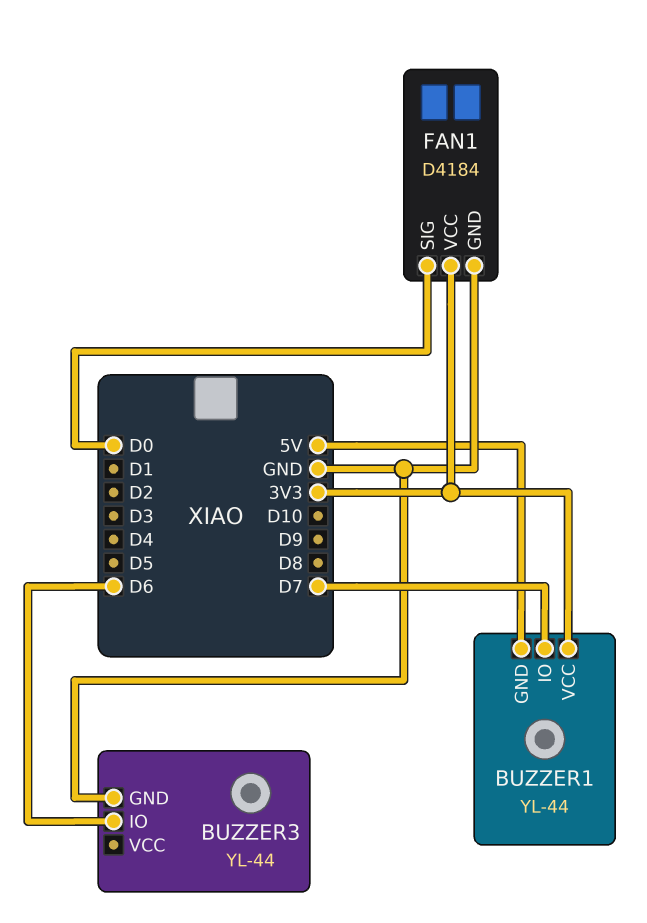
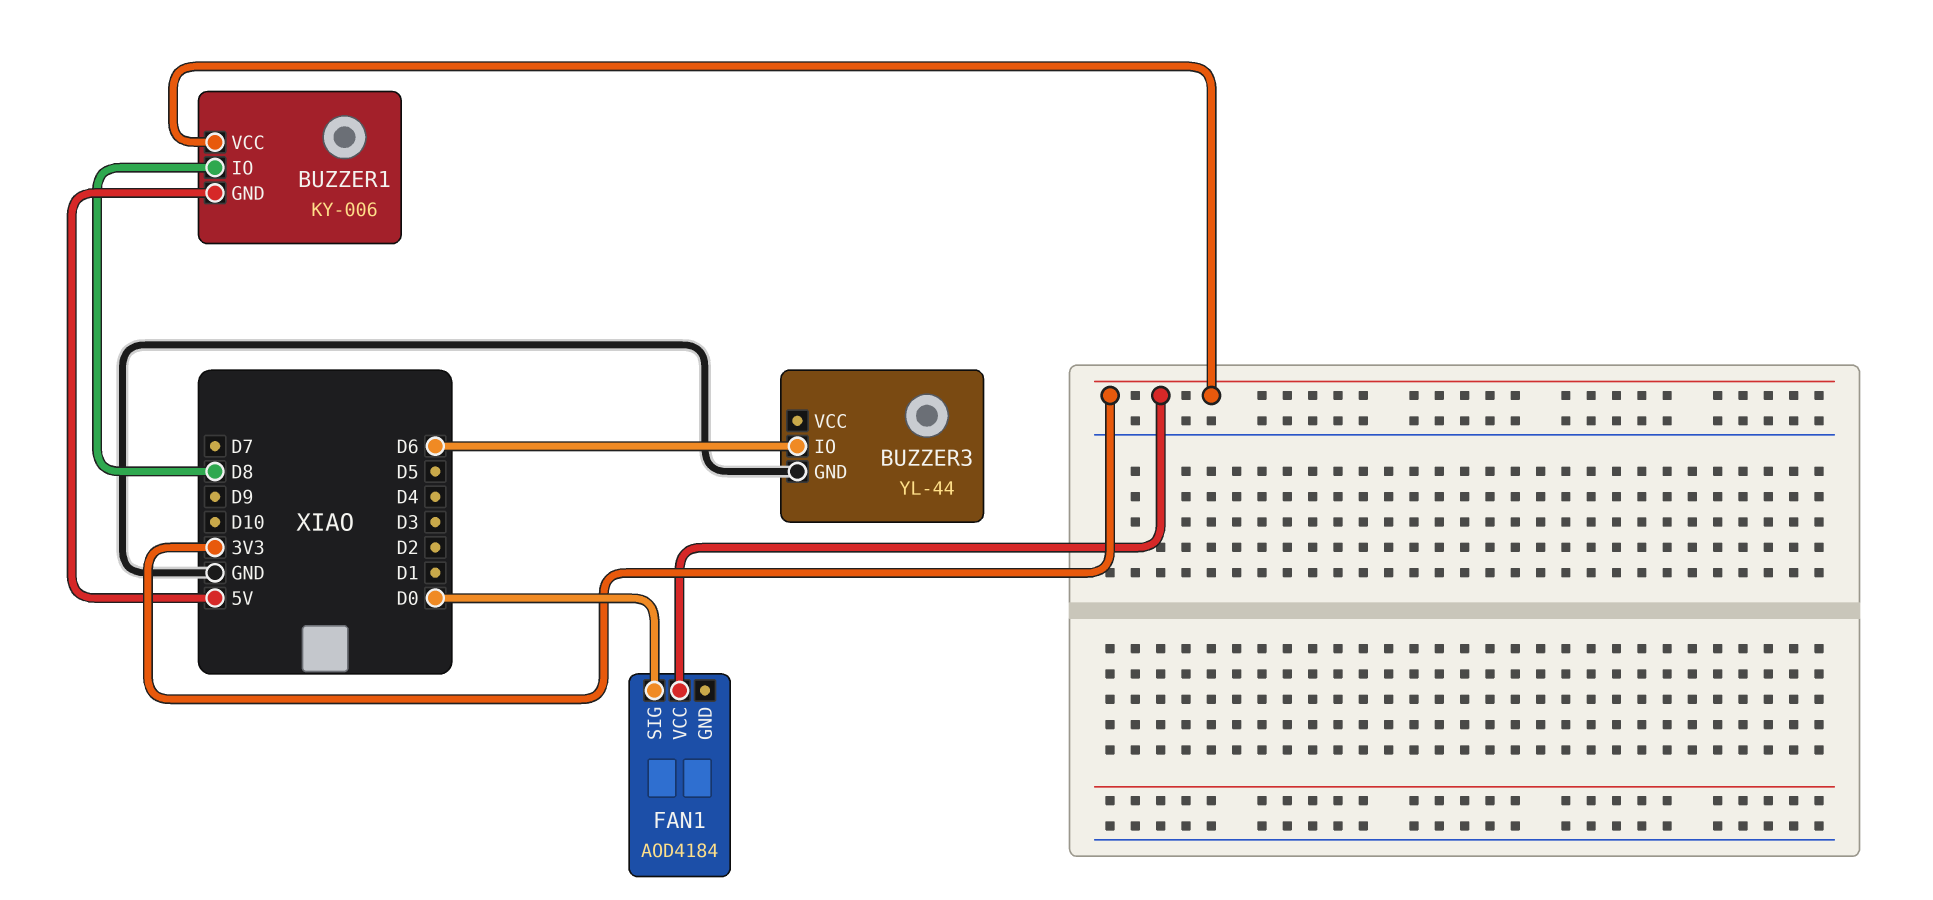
BUZZER1: YL-44 -> KY-006
BUZZER1 pin IO: D7 -> D8
FAN1: D4184 -> AOD4184
FAN1 pin GND: GND -> none

